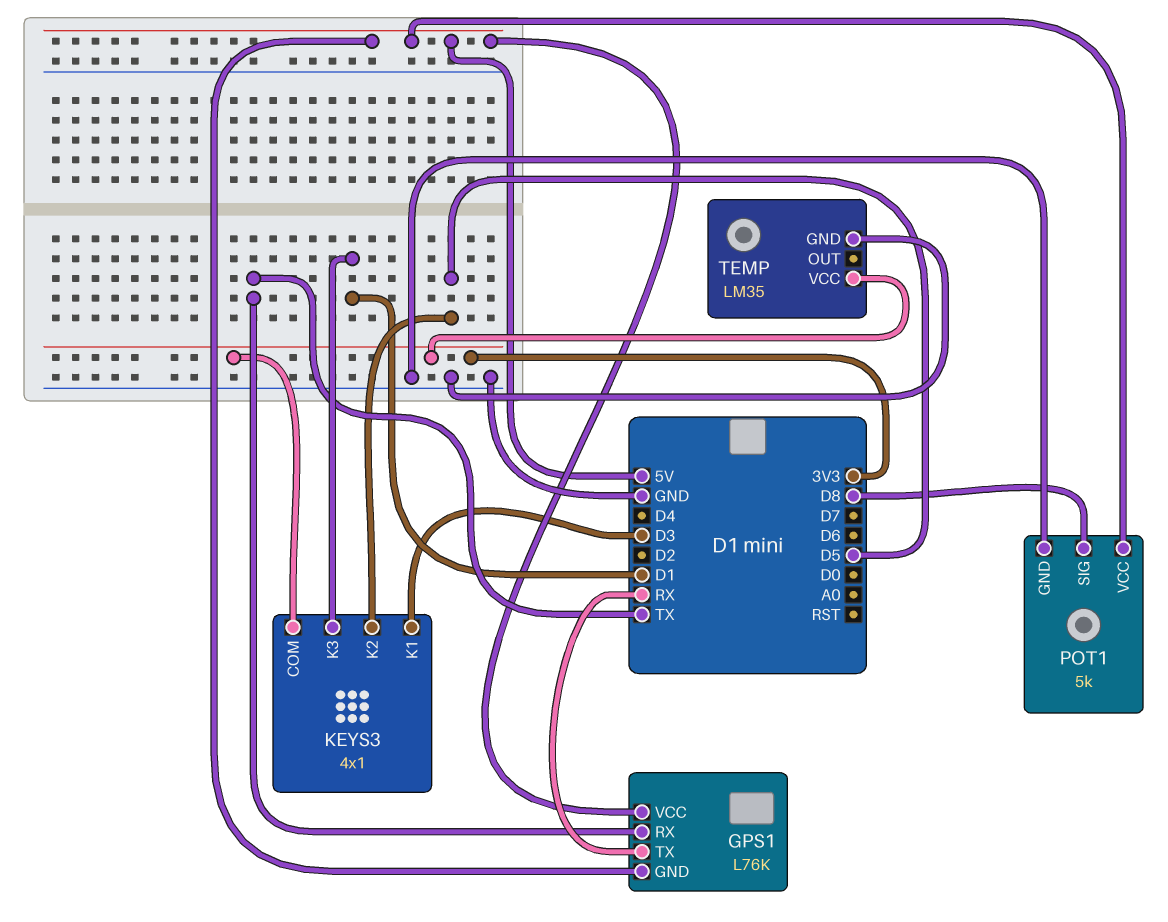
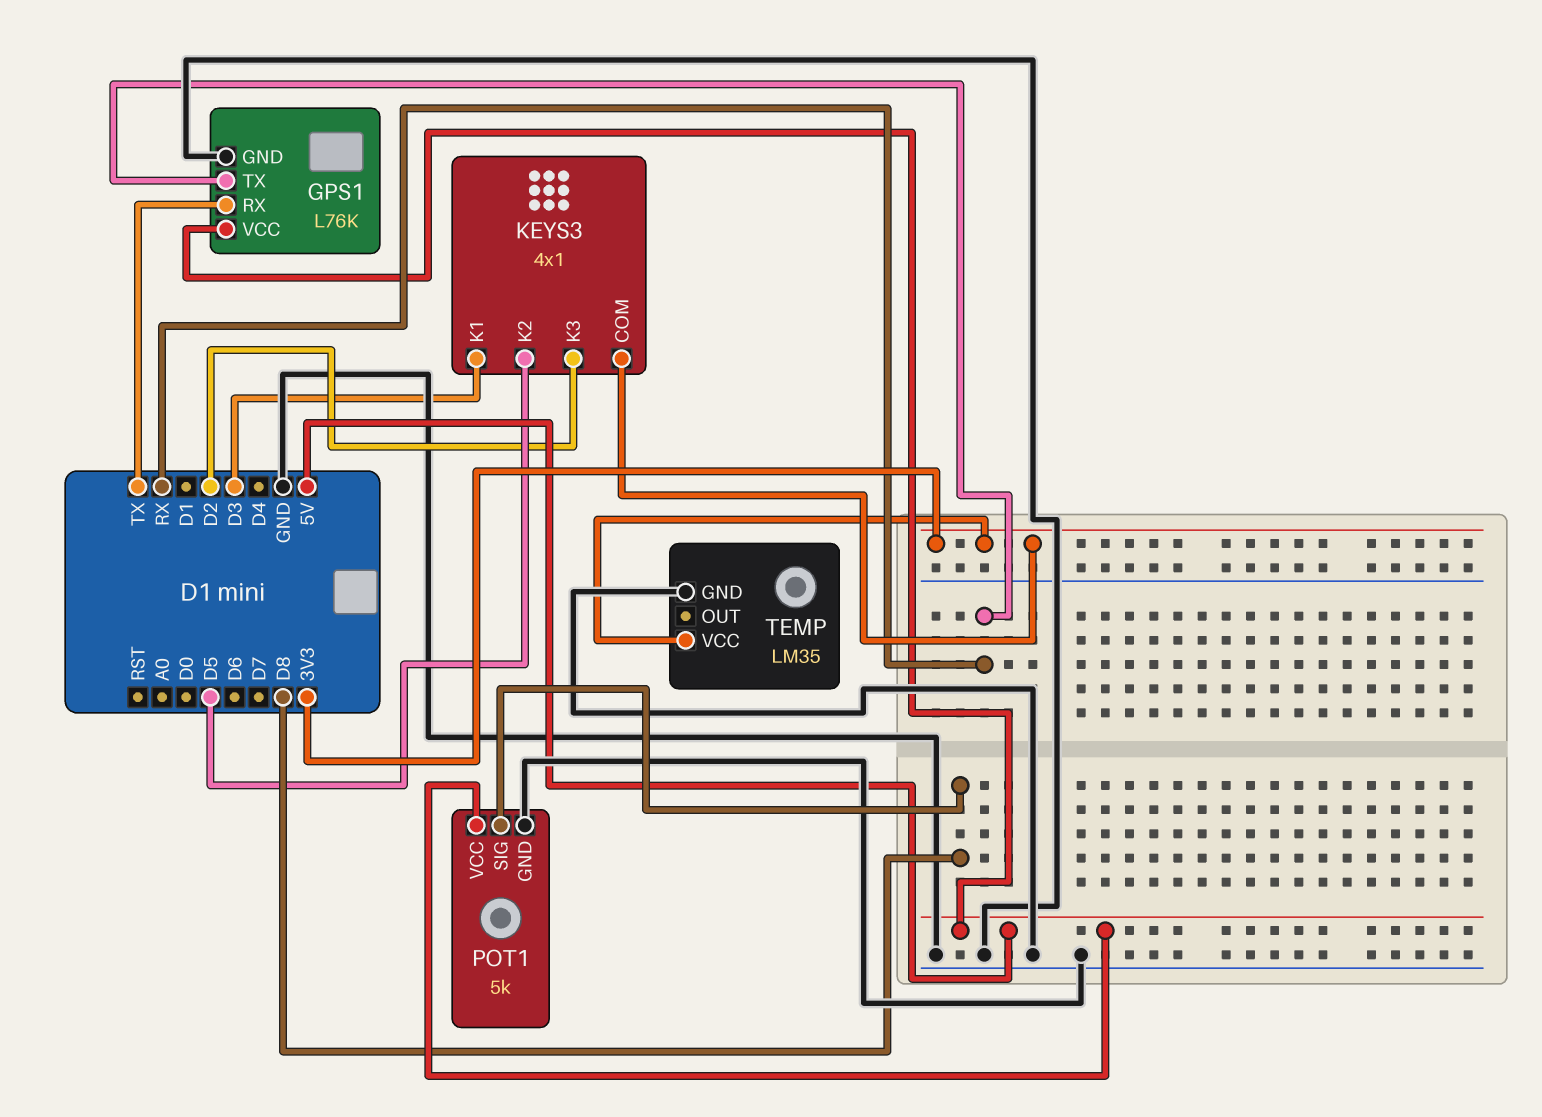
GPS1 pin GND: 5V -> GND
KEYS3 pin K3: D1 -> D2

